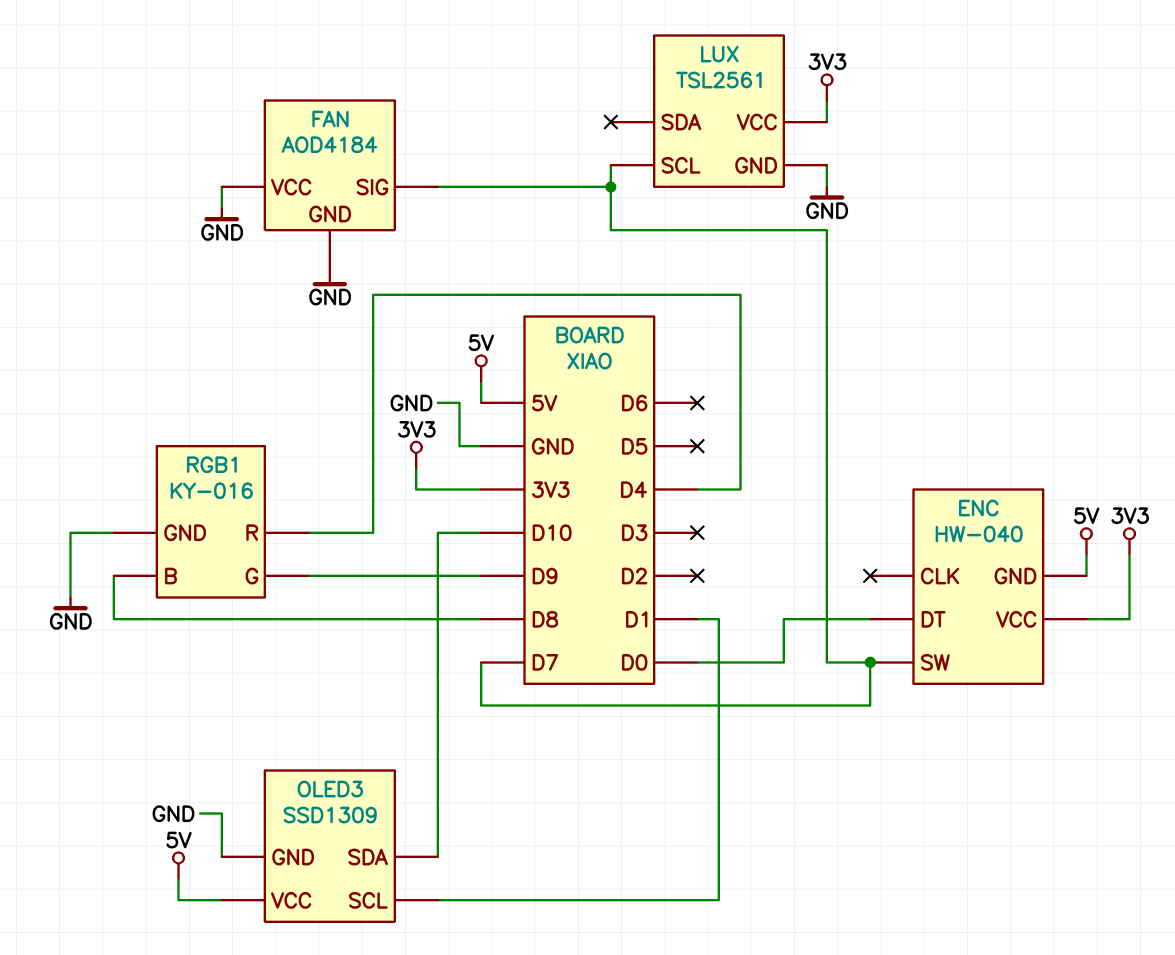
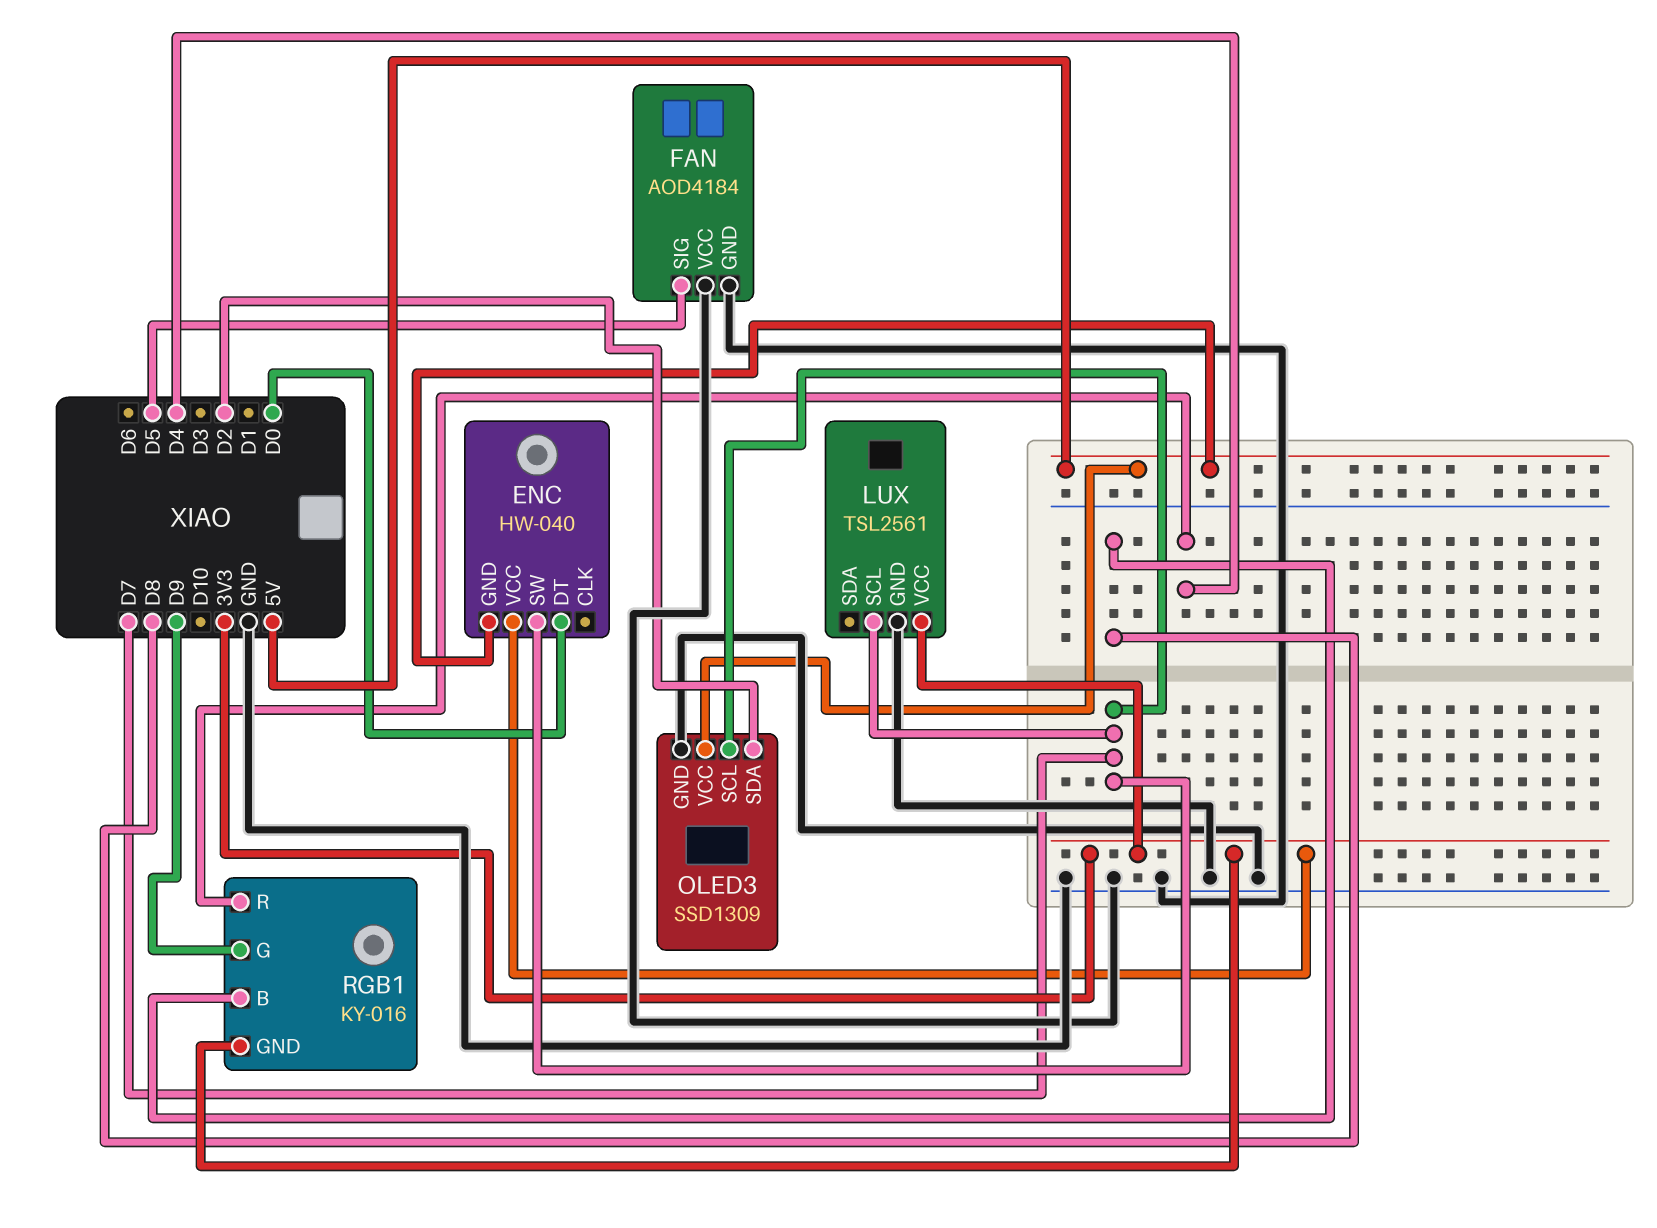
FAN pin SIG: D7 -> D5
OLED3 pin SCL: D1 -> D7
OLED3 pin SDA: D10 -> D2
RGB1 pin GND: GND -> 3V3

